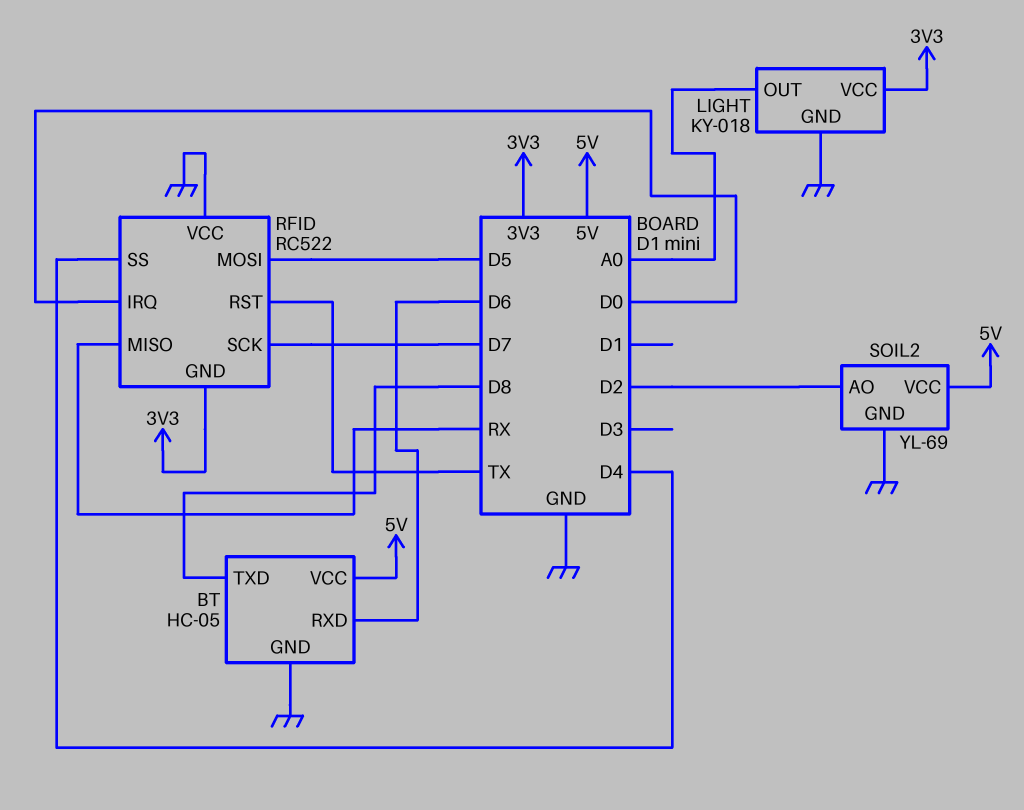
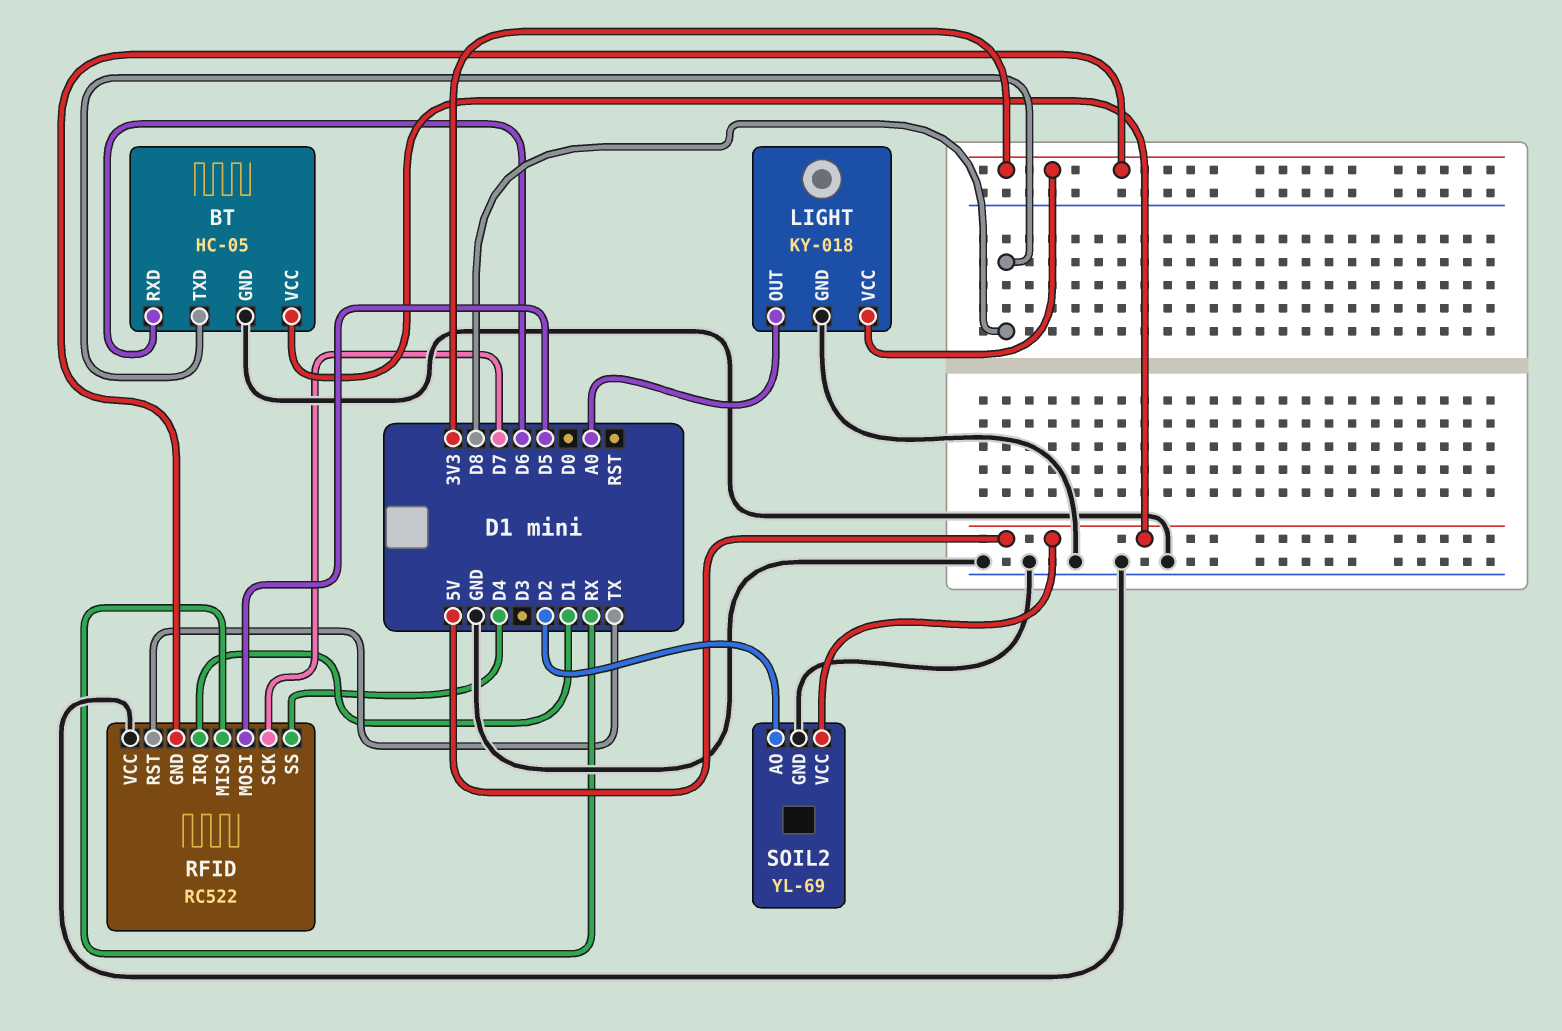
RFID pin IRQ: D0 -> D1

